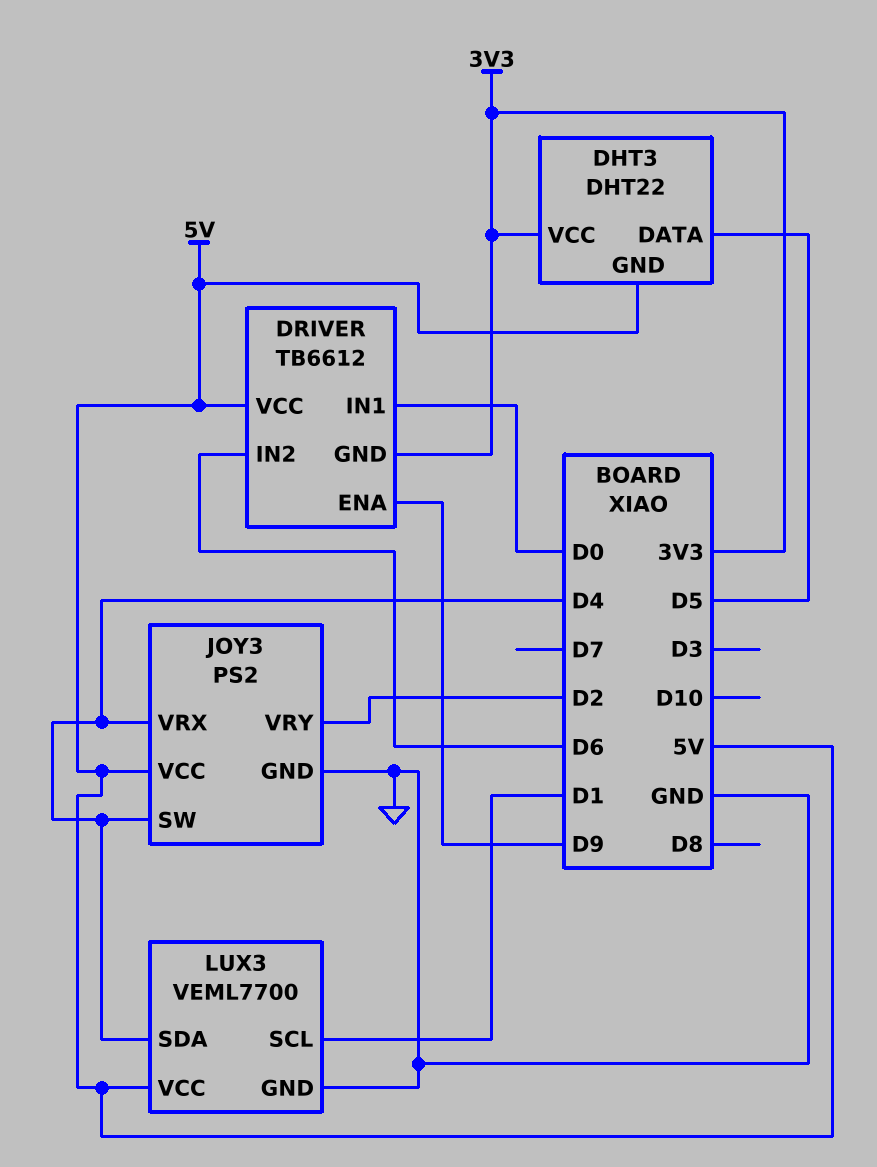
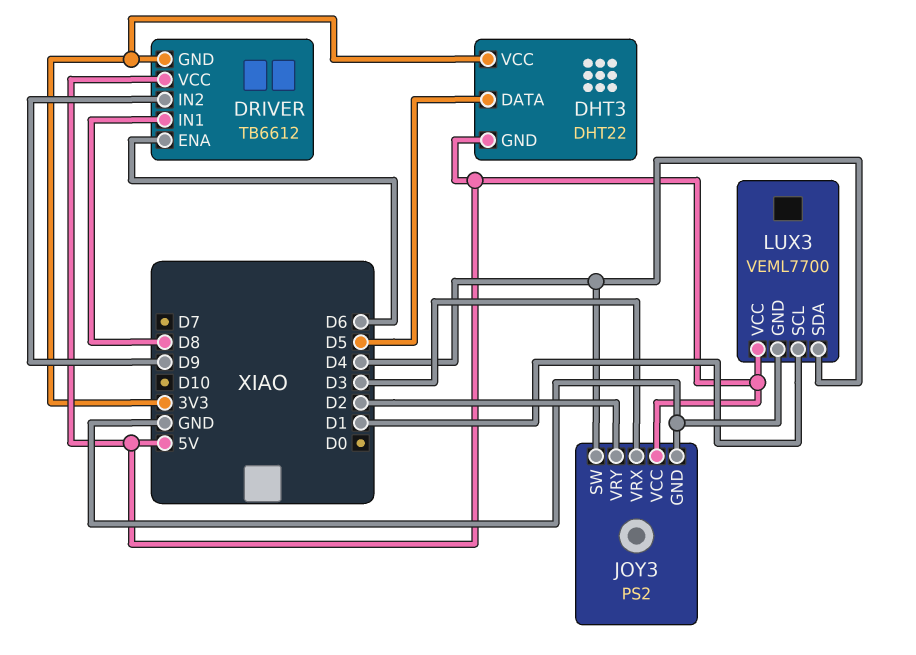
DRIVER pin ENA: D9 -> D6
DRIVER pin IN1: D0 -> D8
DRIVER pin IN2: D6 -> D9
JOY3 pin VRX: D4 -> D3

